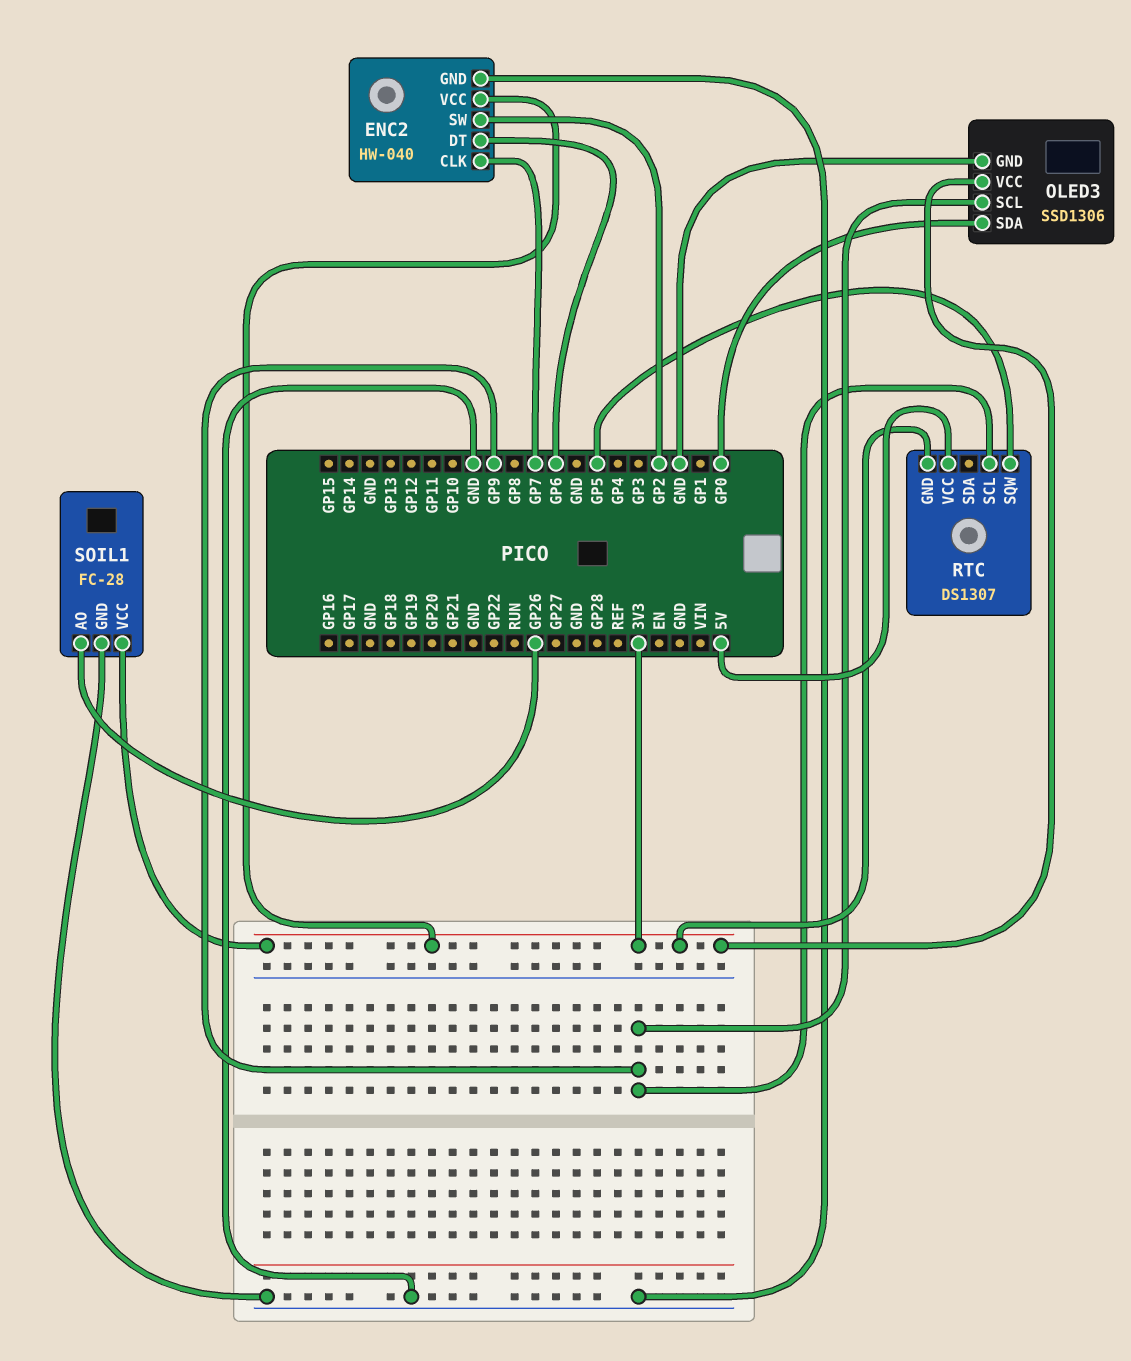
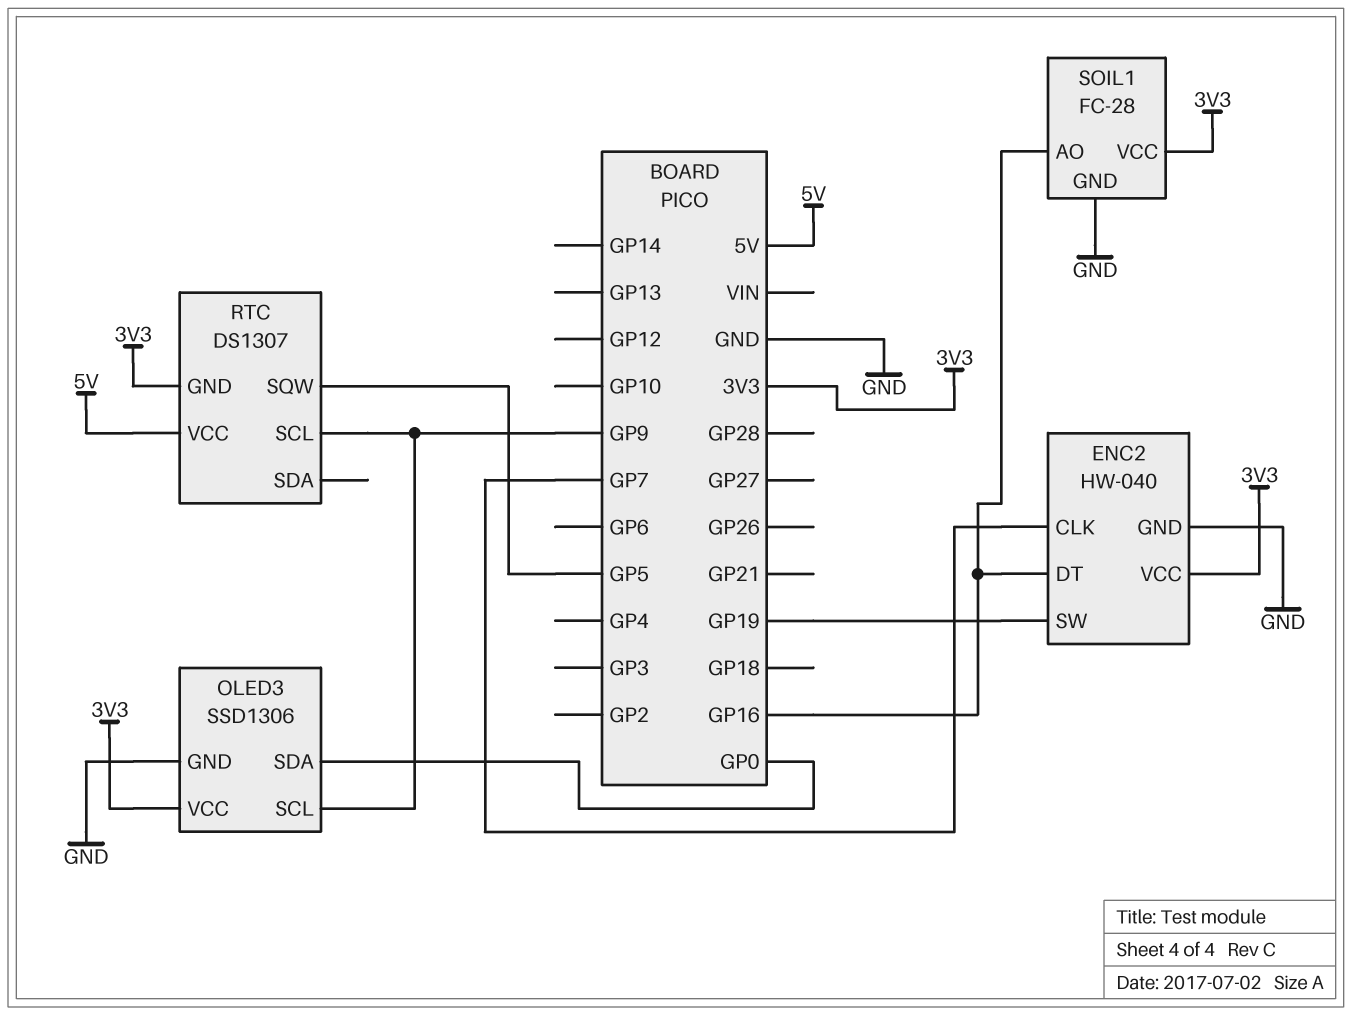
ENC2 pin DT: GP6 -> GP16
ENC2 pin SW: GP2 -> GP19
SOIL1 pin AO: GP26 -> GP16

